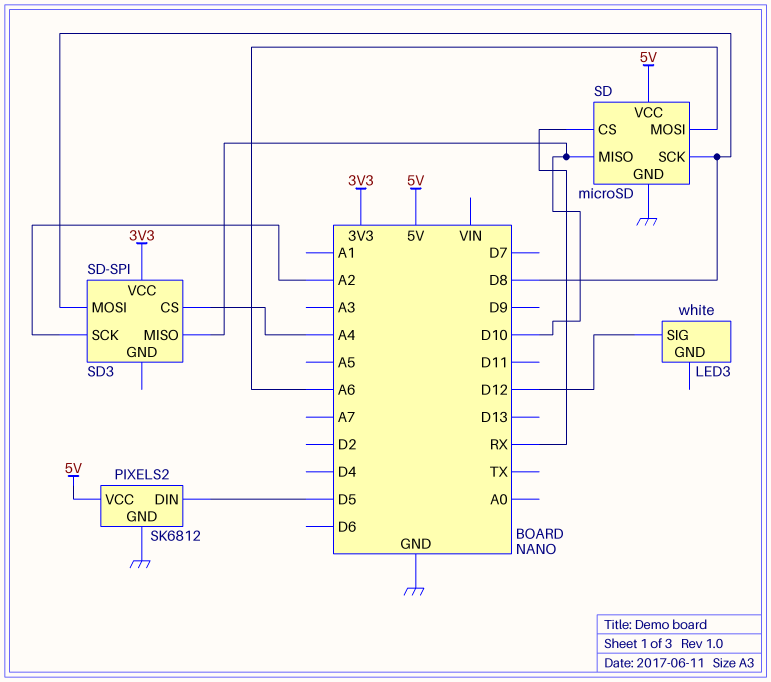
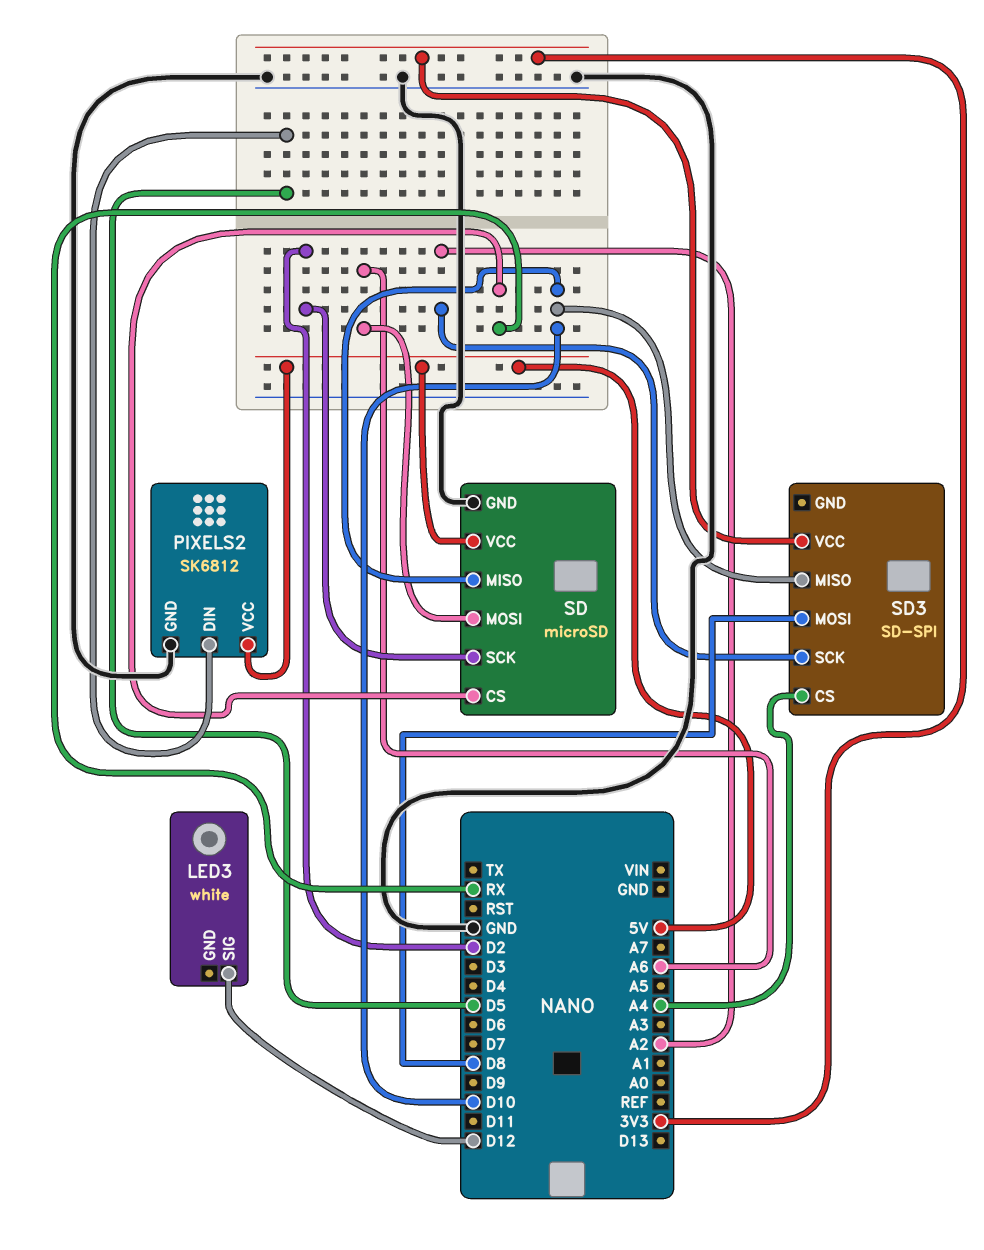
SD pin SCK: D8 -> D2

